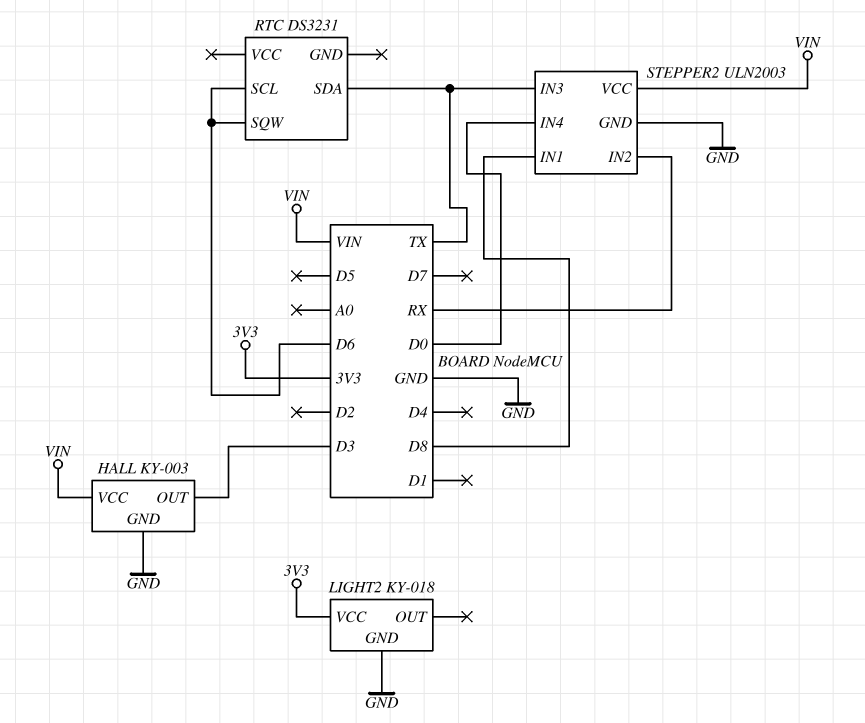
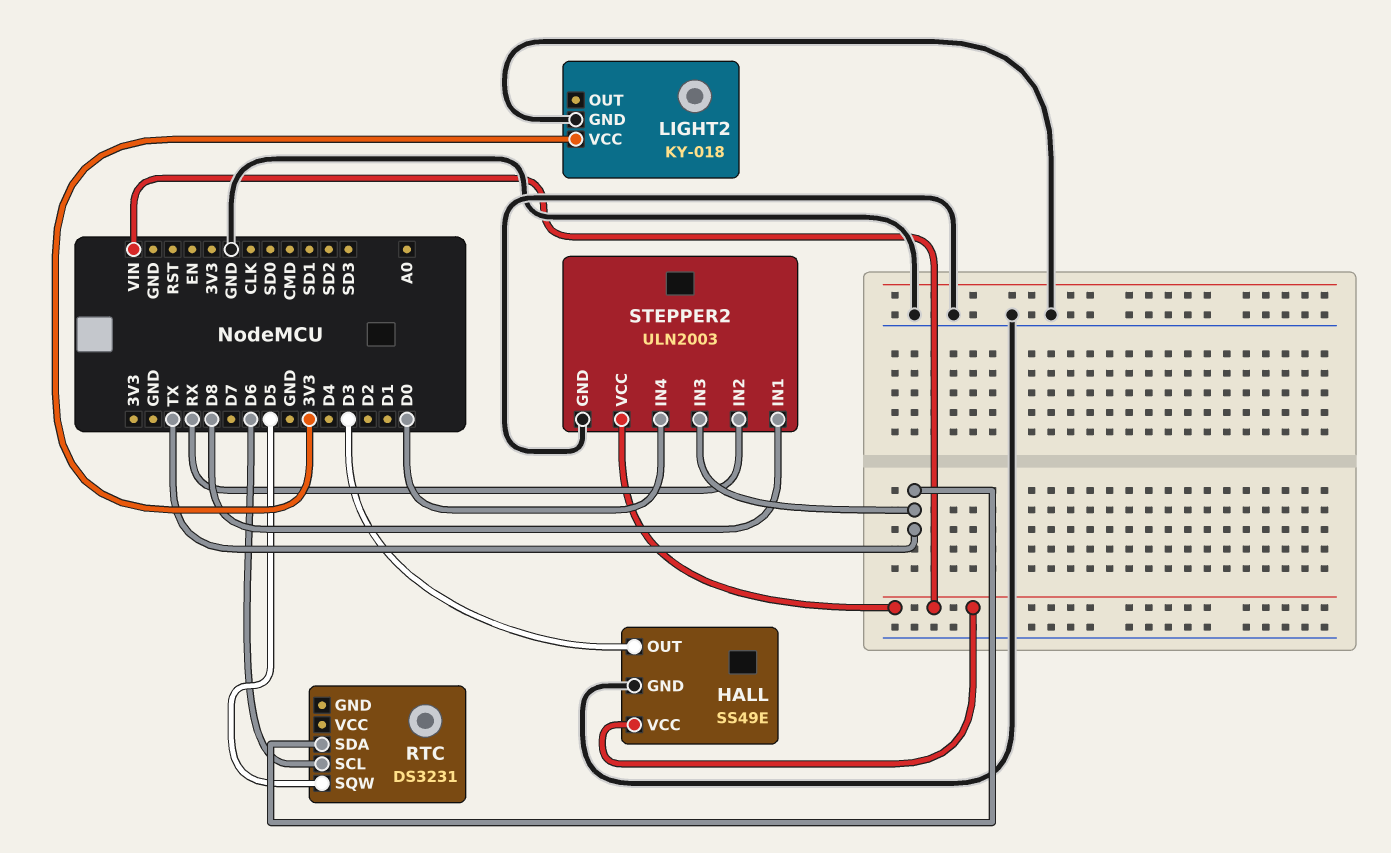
HALL: KY-003 -> SS49E
RTC pin SQW: D6 -> D5

